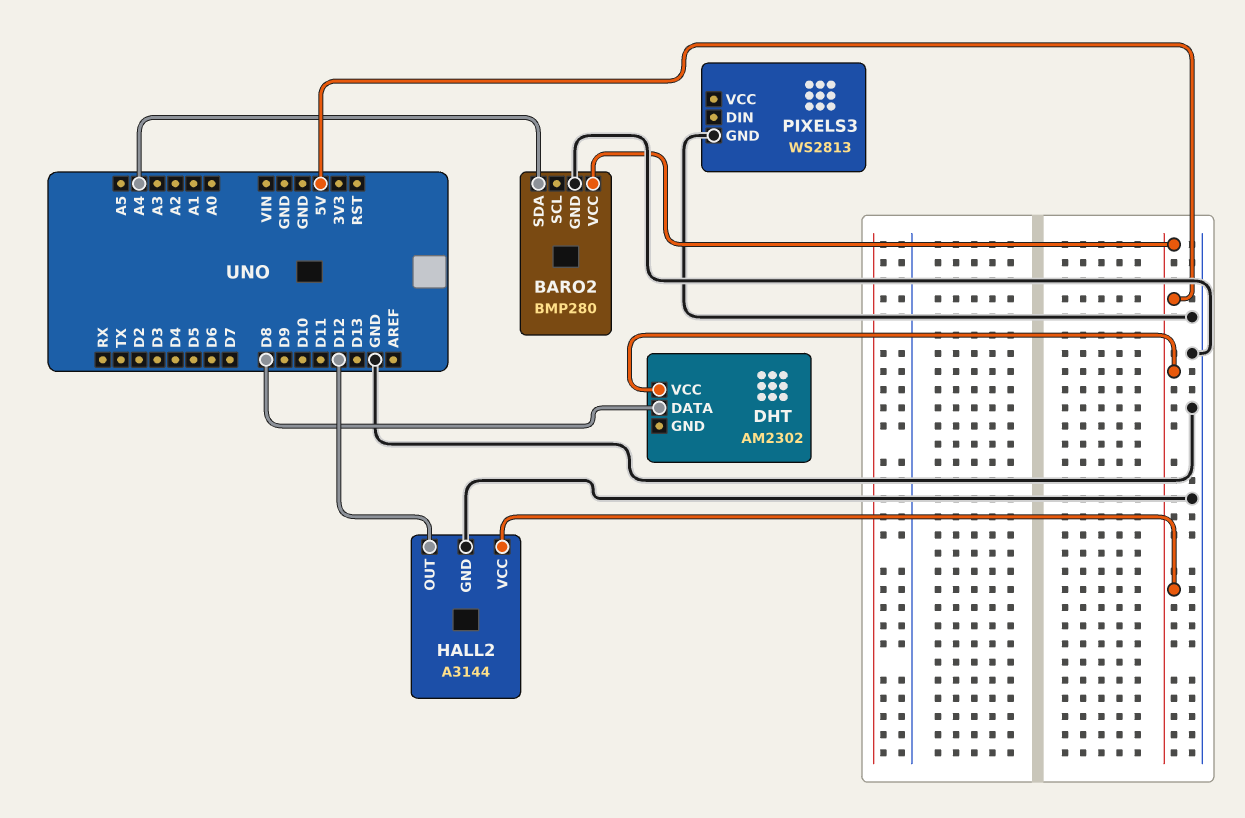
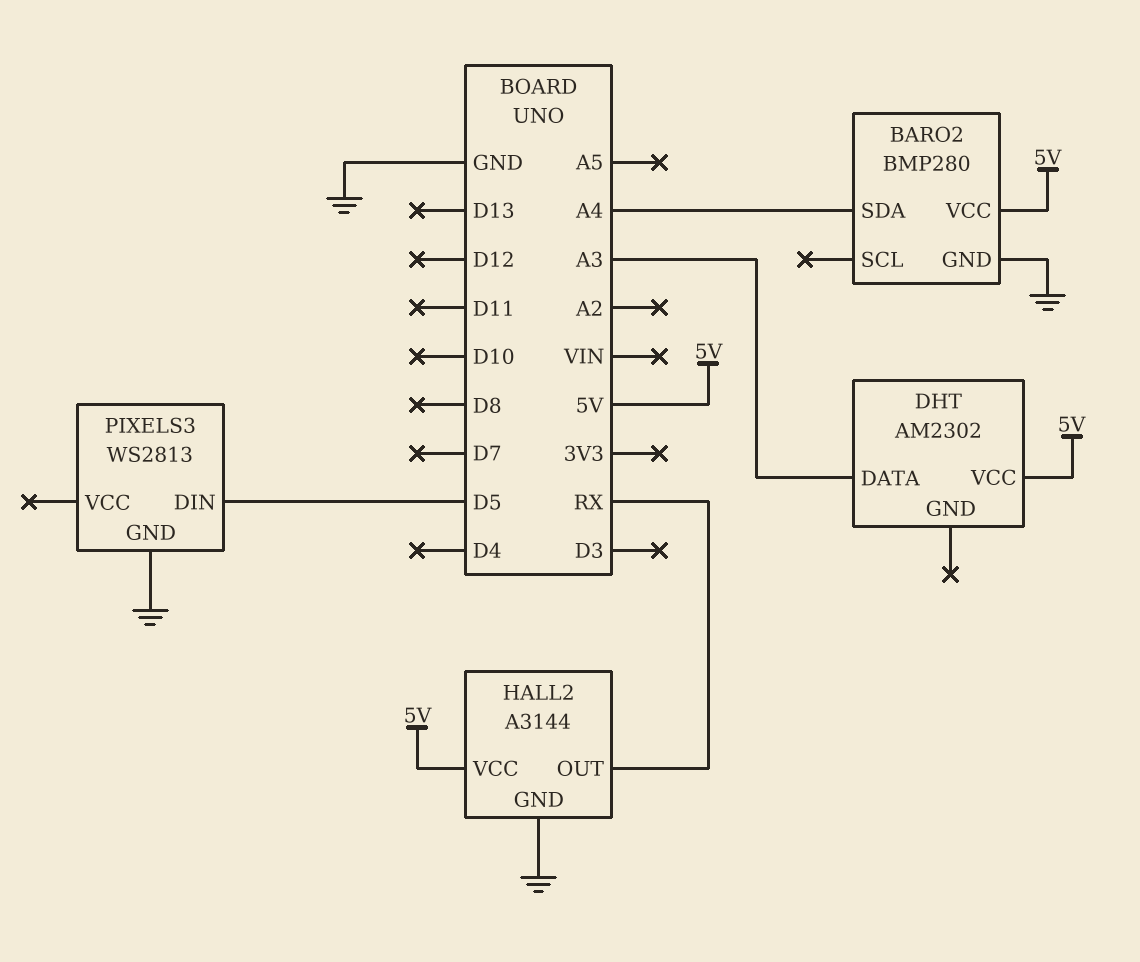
DHT pin DATA: D8 -> A3
HALL2 pin OUT: D12 -> RX
PIXELS3 pin DIN: none -> D5

